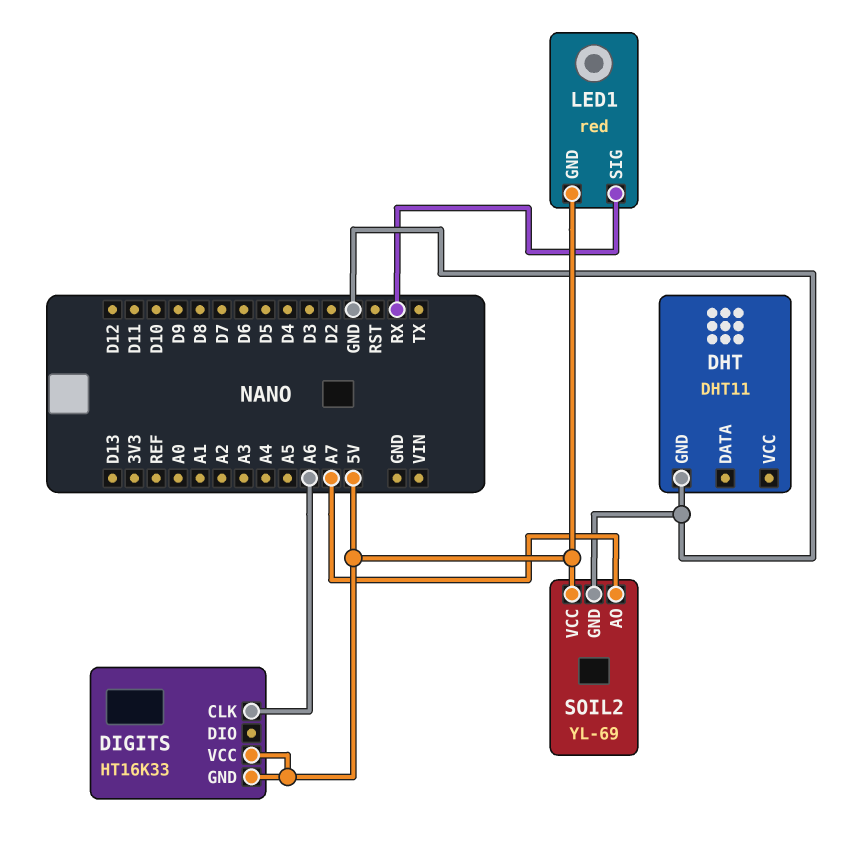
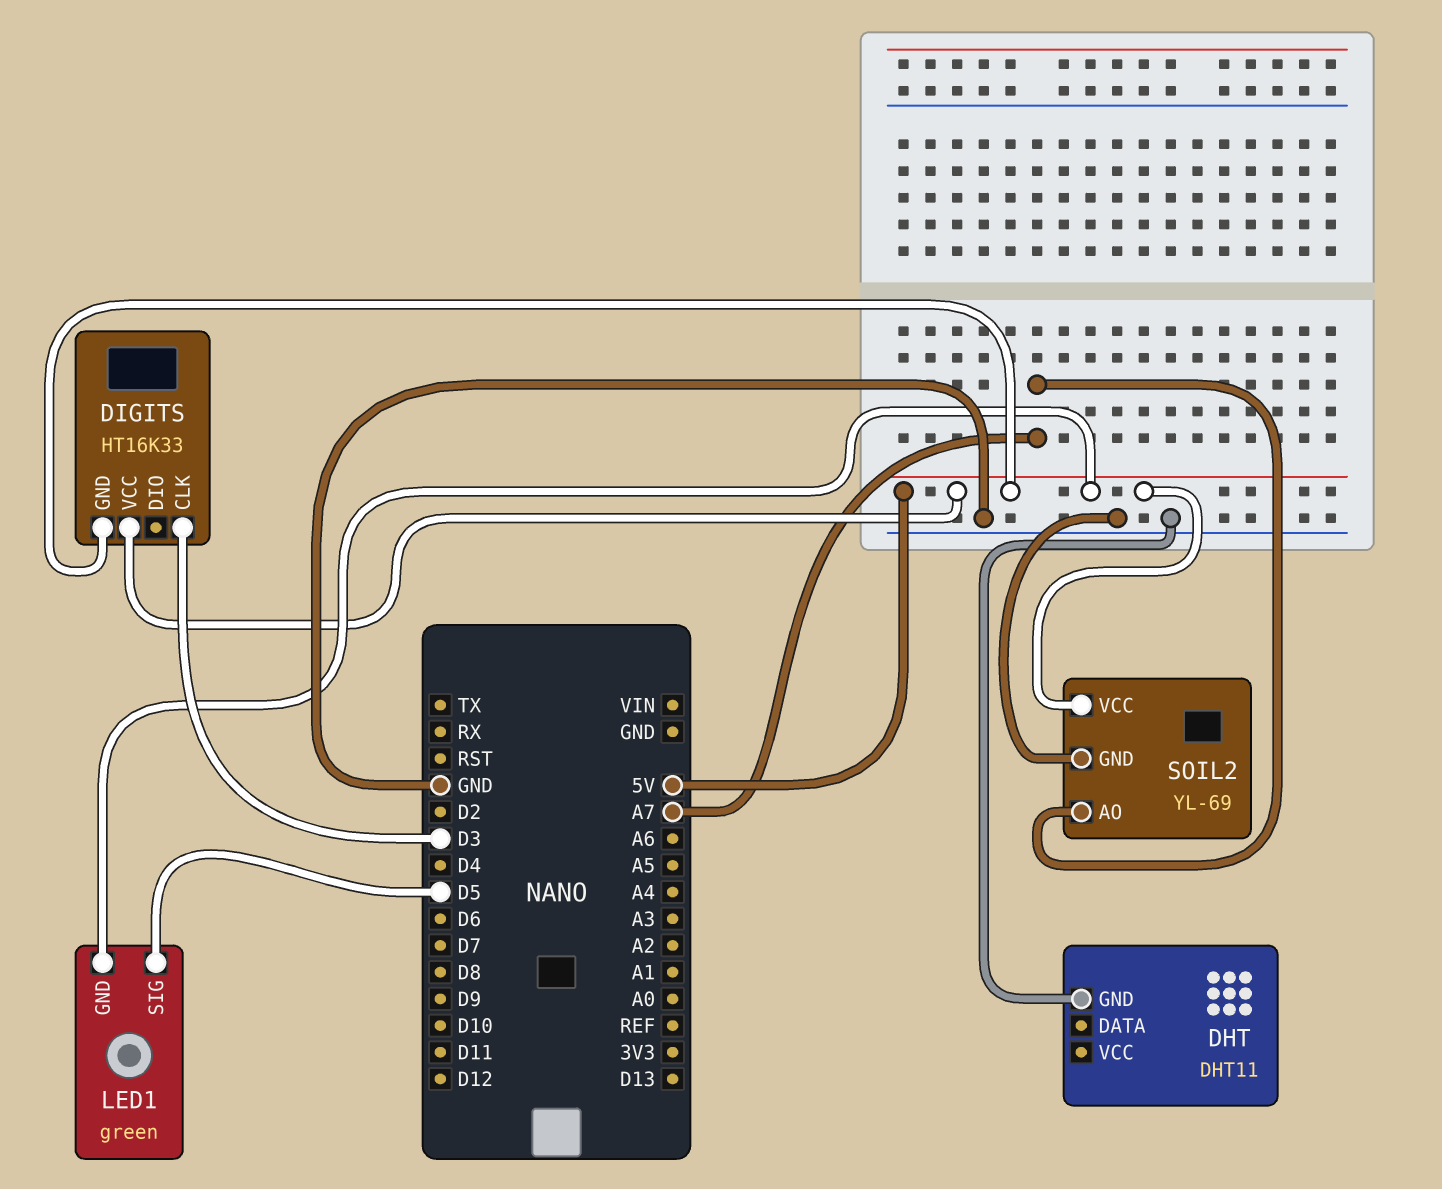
DIGITS pin CLK: A6 -> D3
LED1: red -> green
LED1 pin SIG: RX -> D5

